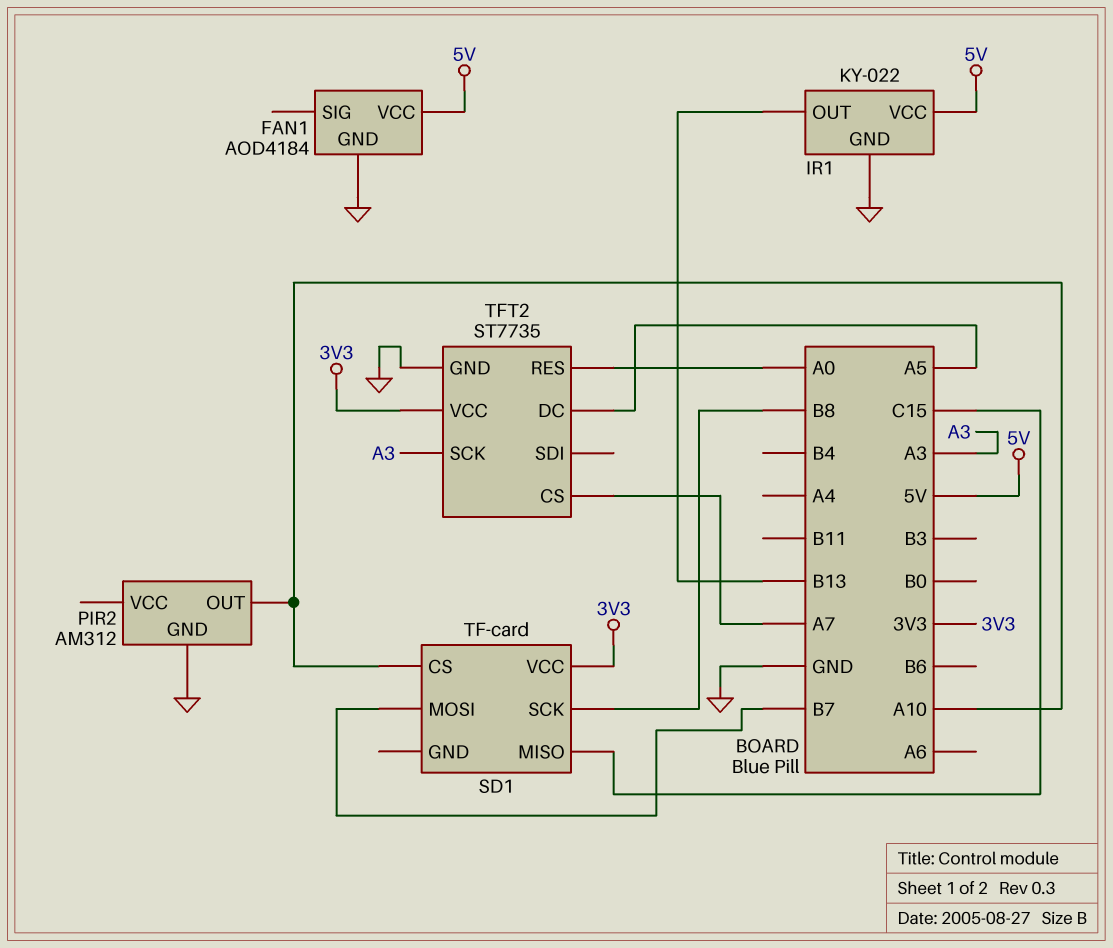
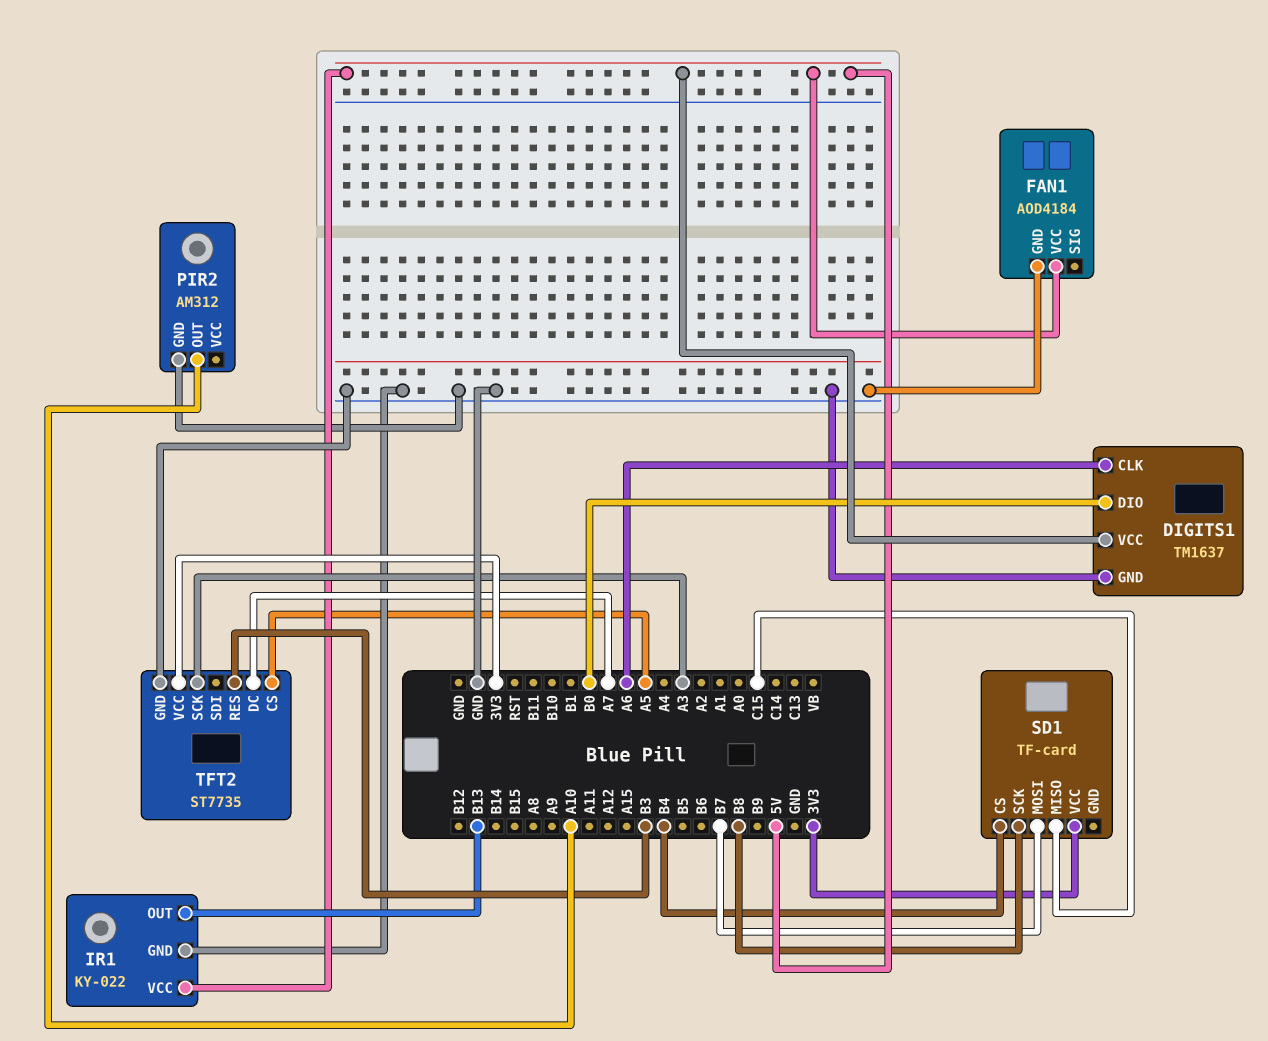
DIGITS1: none -> TM1637
DIGITS1 pin CLK: none -> A6
DIGITS1 pin DIO: none -> B0
DIGITS1 pin GND: none -> GND
DIGITS1 pin VCC: none -> 5V
SD1 pin CS: A10 -> B4
TFT2 pin CS: A7 -> A5
TFT2 pin DC: A5 -> A7
TFT2 pin RES: A0 -> B3

